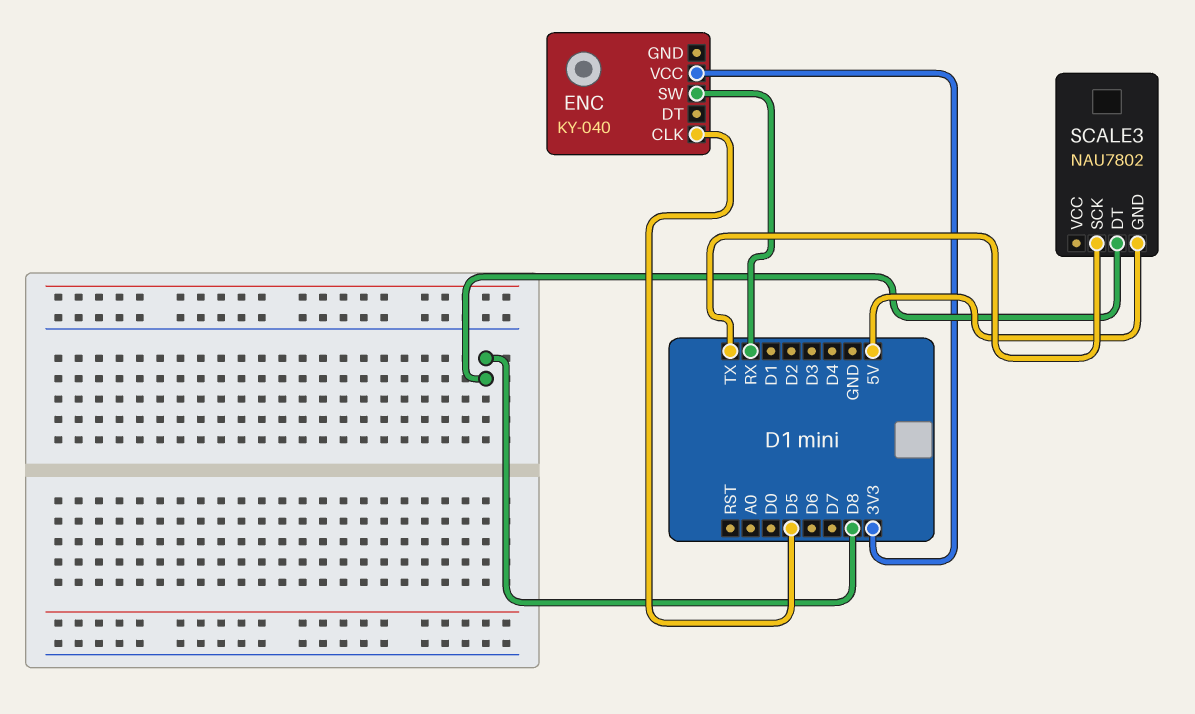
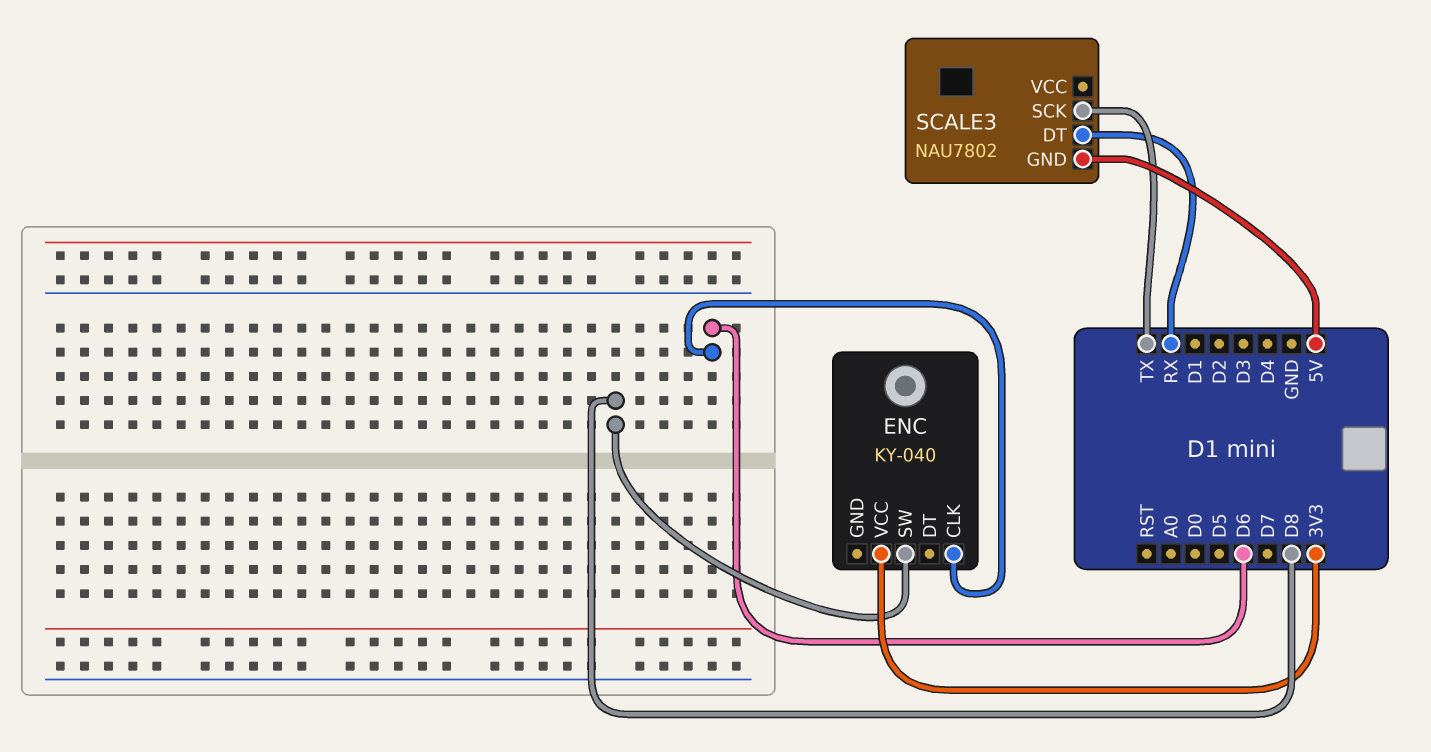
ENC pin CLK: D5 -> D6
ENC pin SW: RX -> D8
SCALE3 pin DT: D8 -> RX

